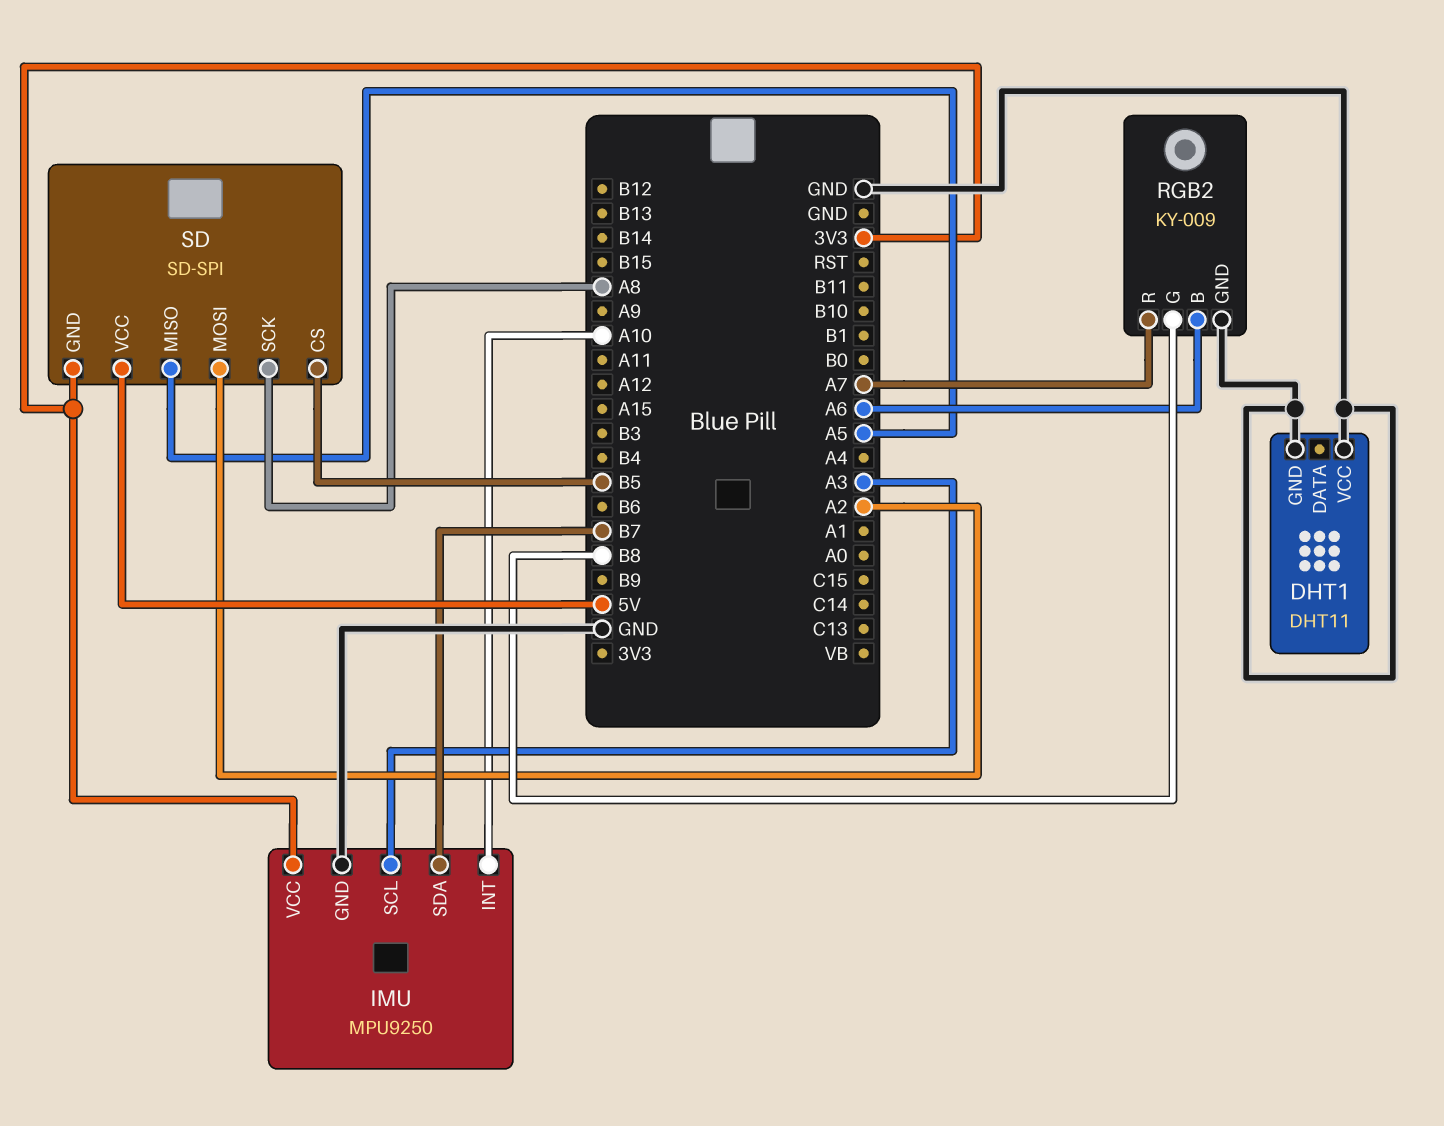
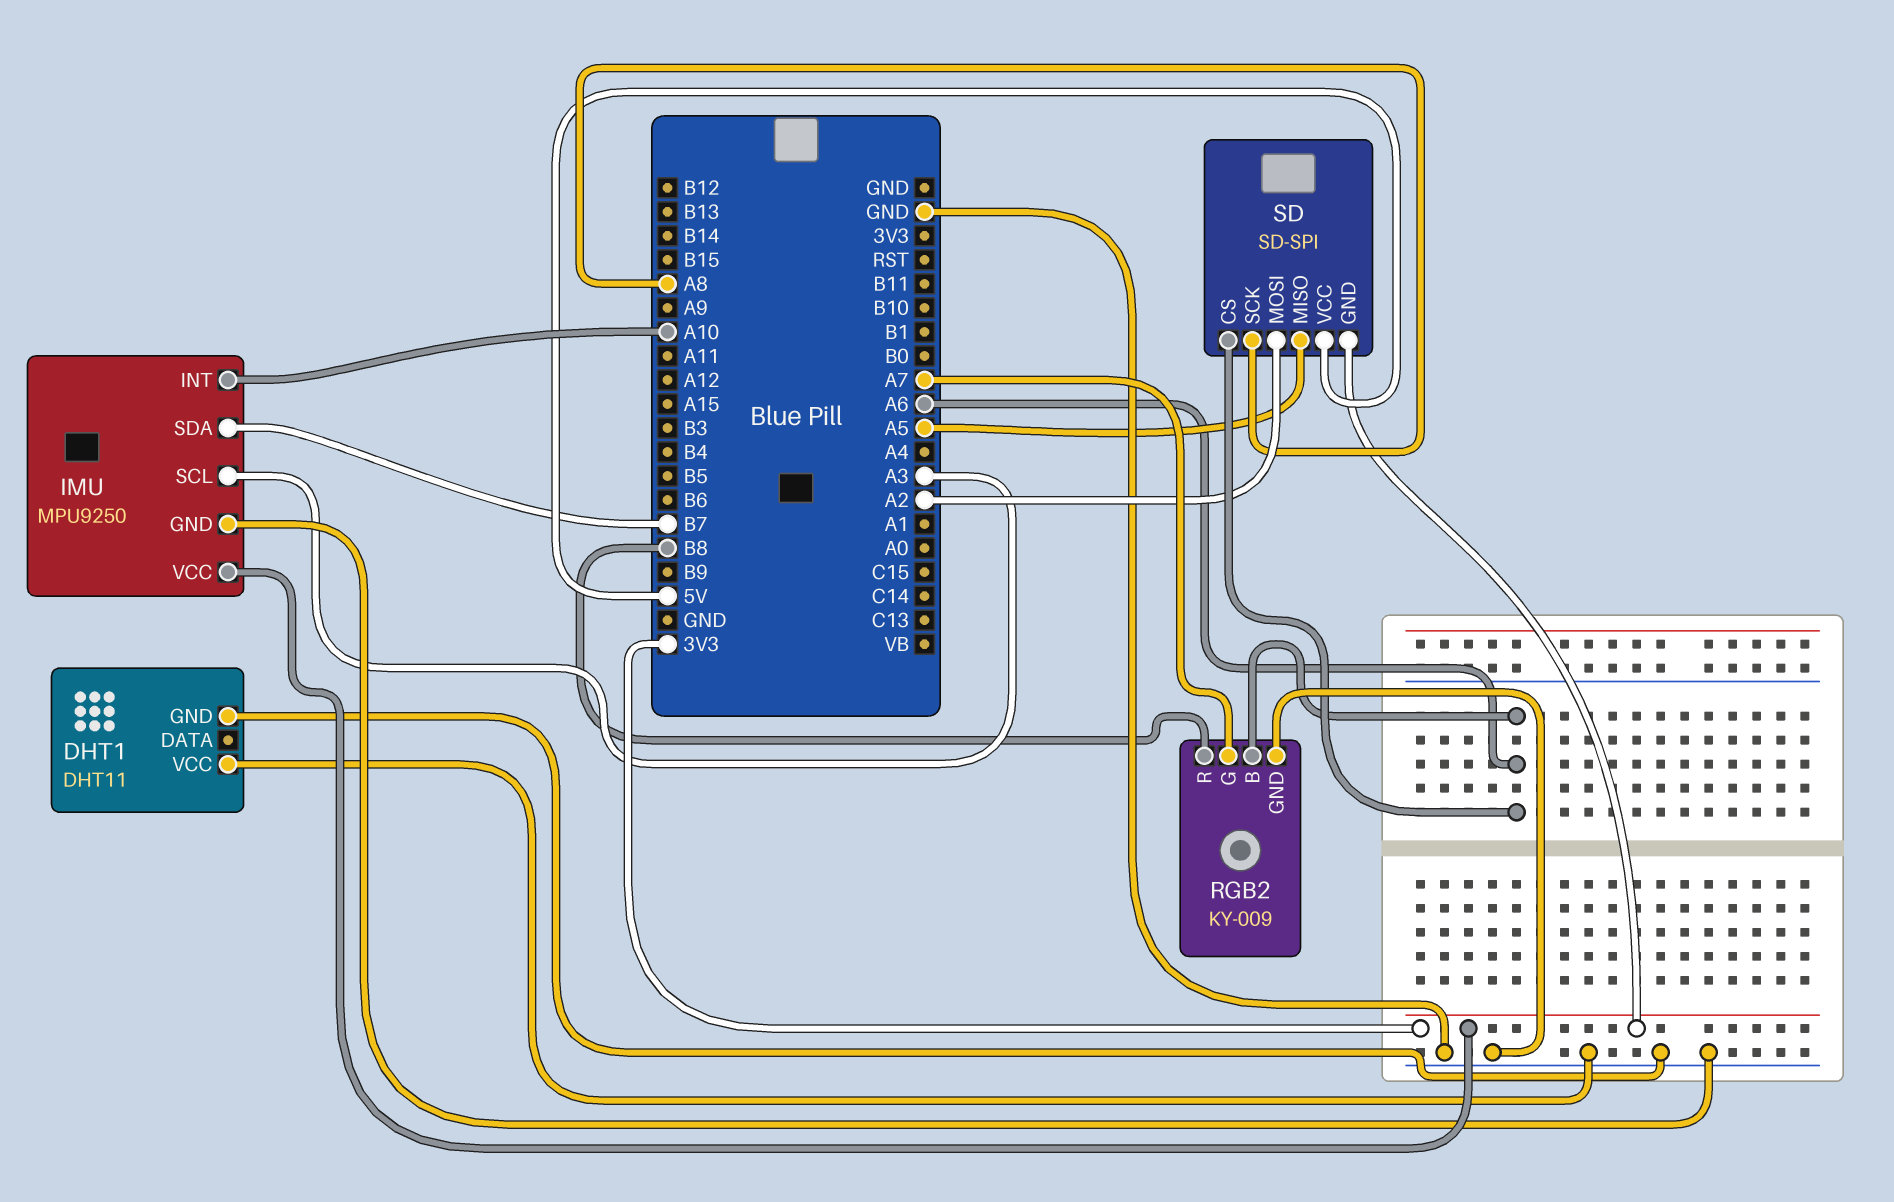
RGB2 pin G: B8 -> A7
RGB2 pin R: A7 -> B8
SD pin CS: B5 -> A6

